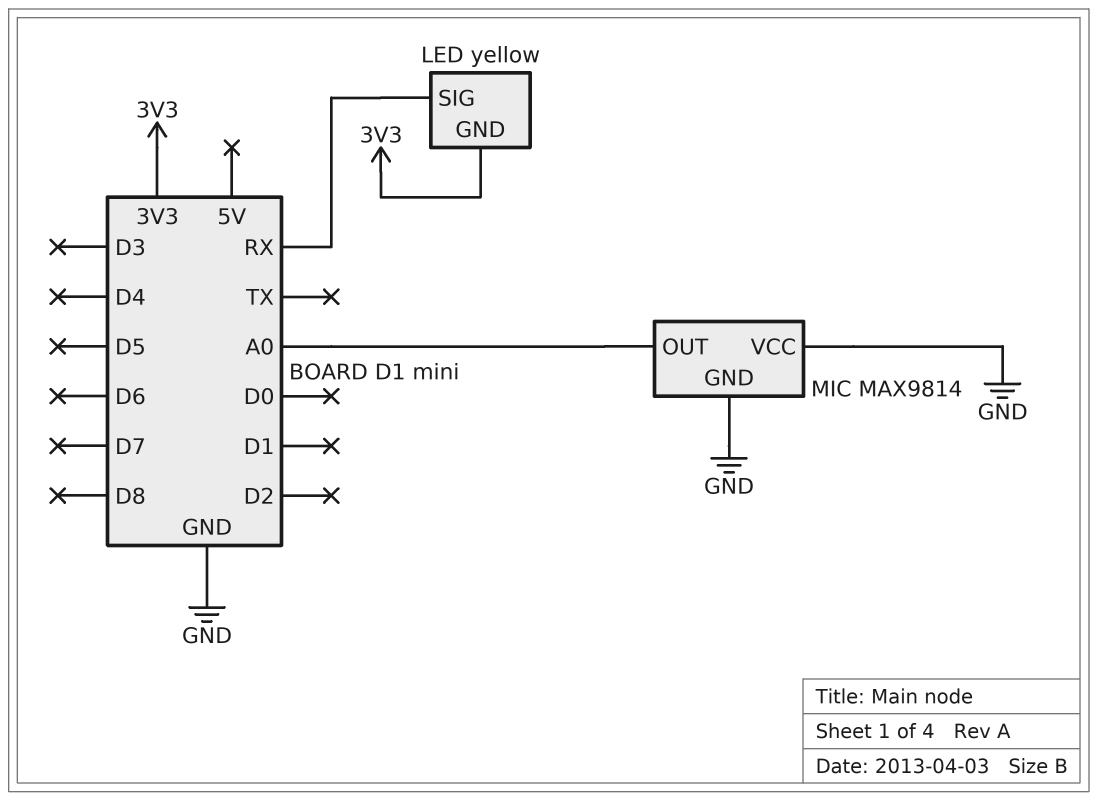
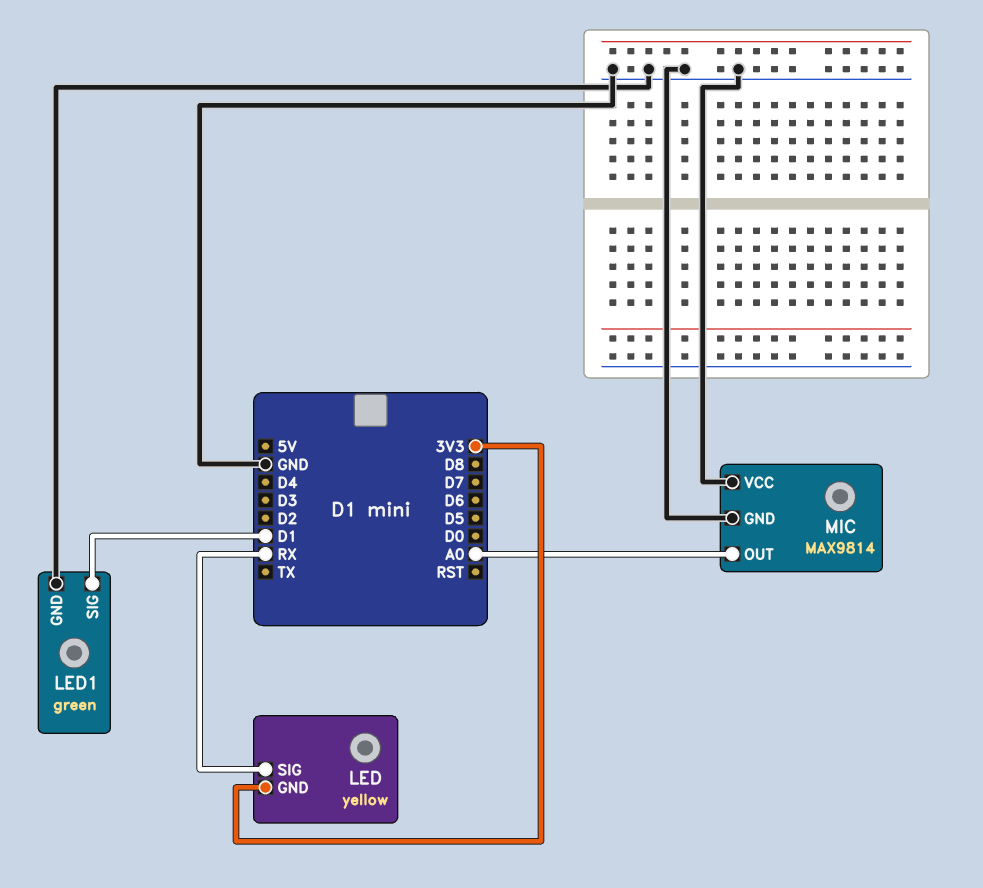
LED1: none -> green
LED1 pin GND: none -> GND
LED1 pin SIG: none -> D1

